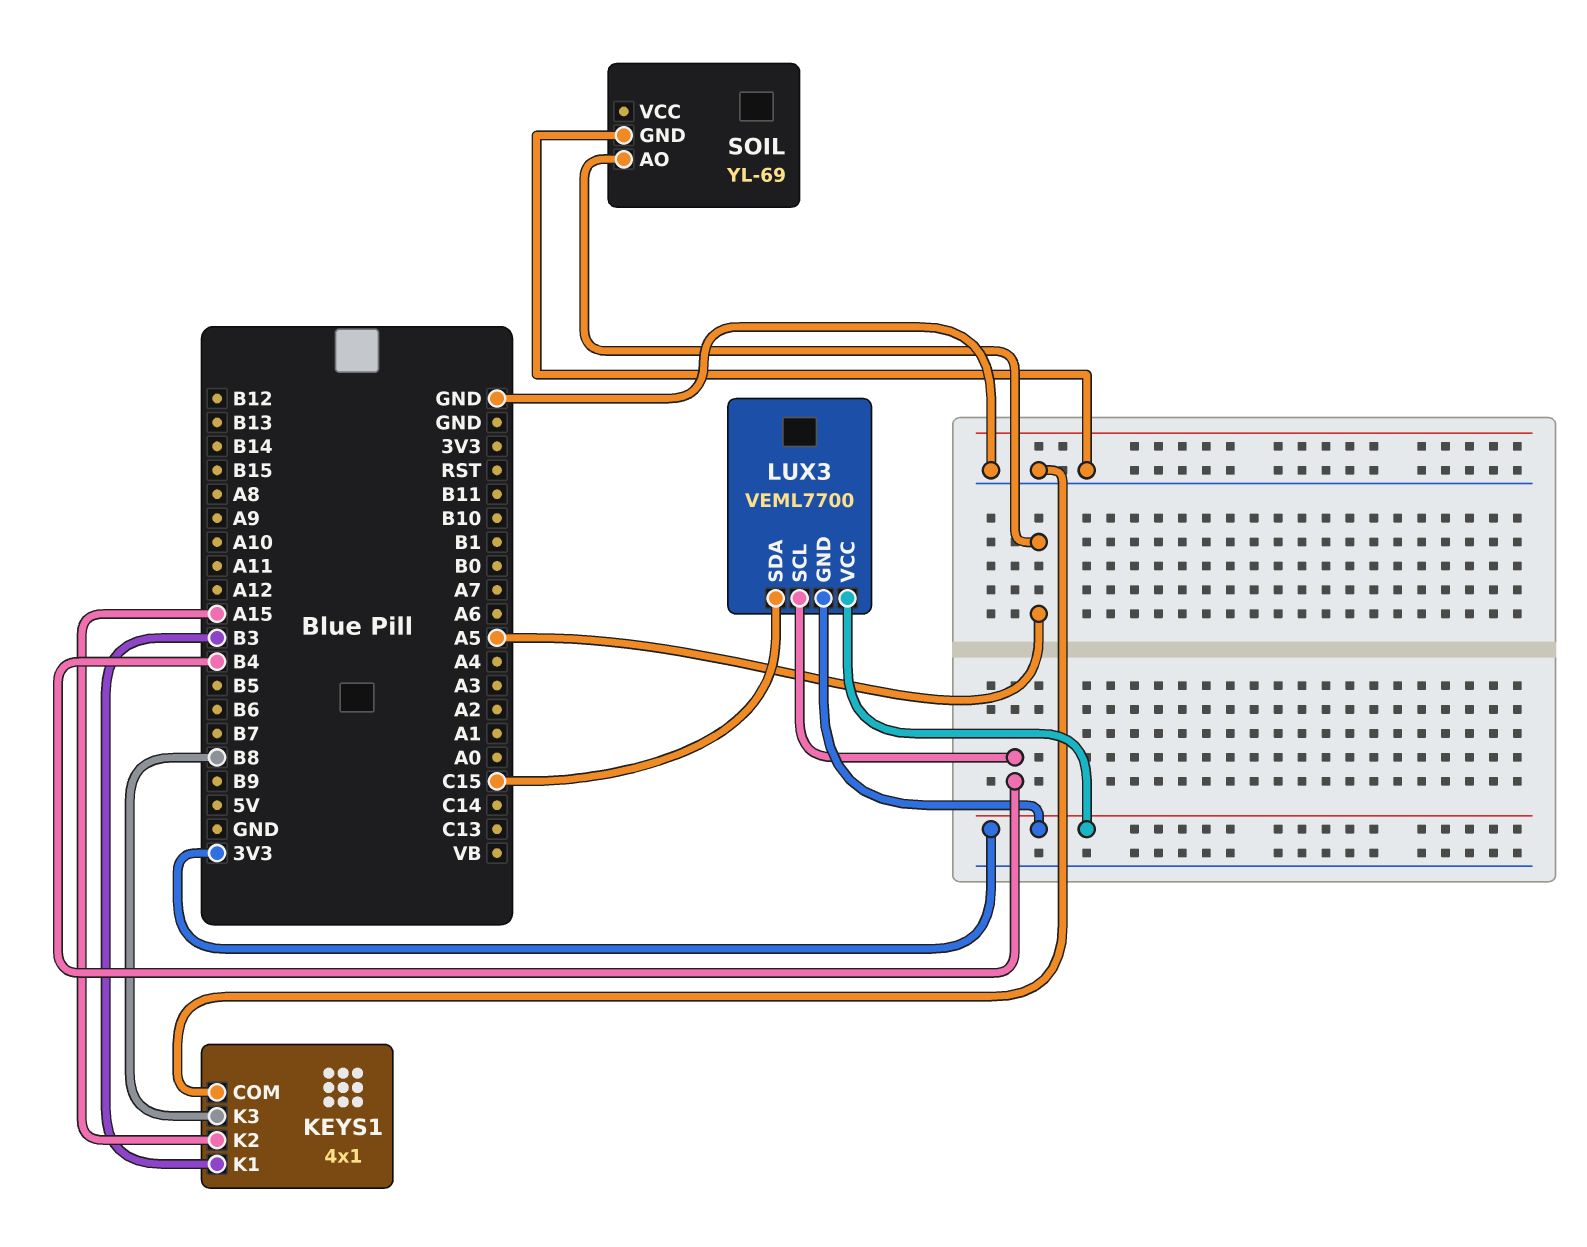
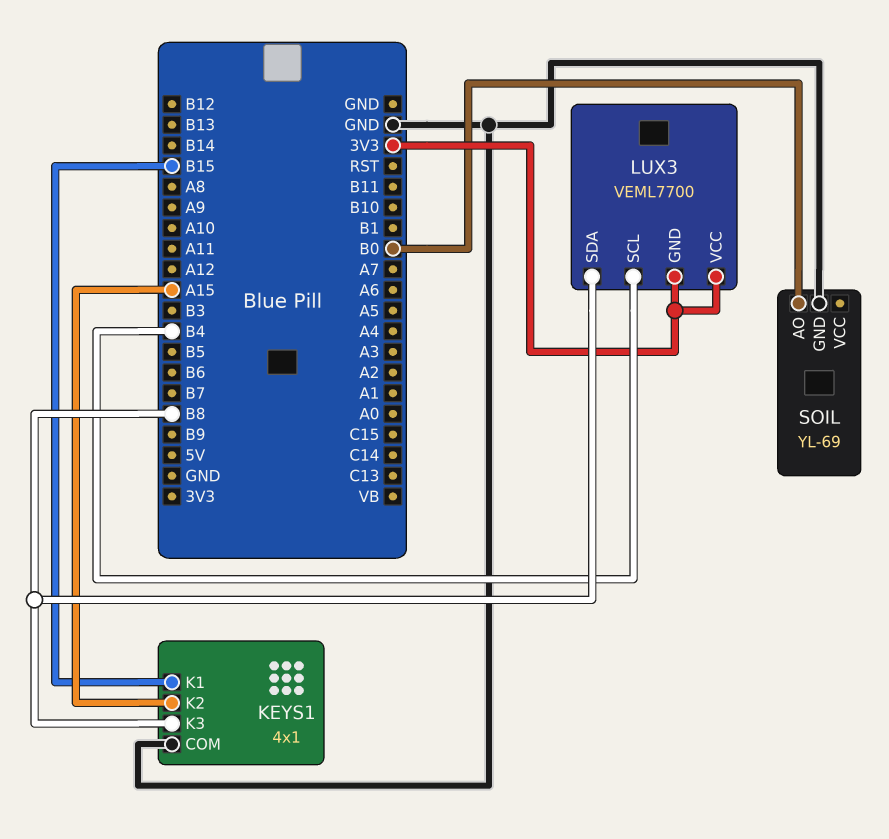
KEYS1 pin K1: B3 -> B15
LUX3 pin SDA: C15 -> B8
SOIL pin AO: A5 -> B0

